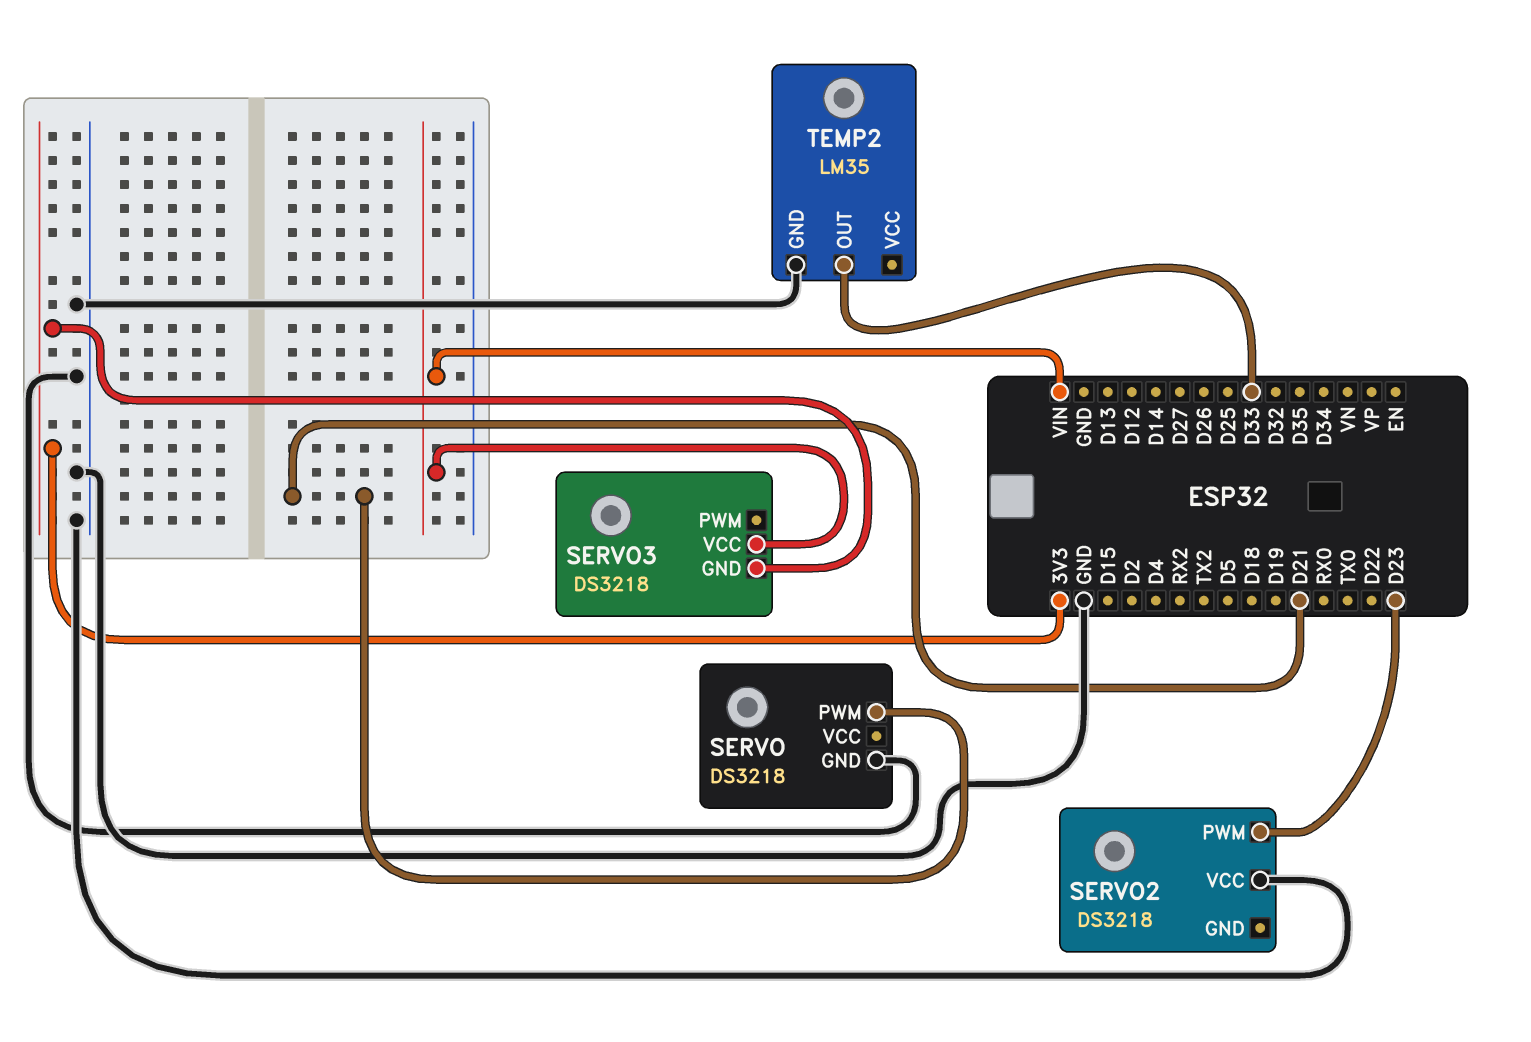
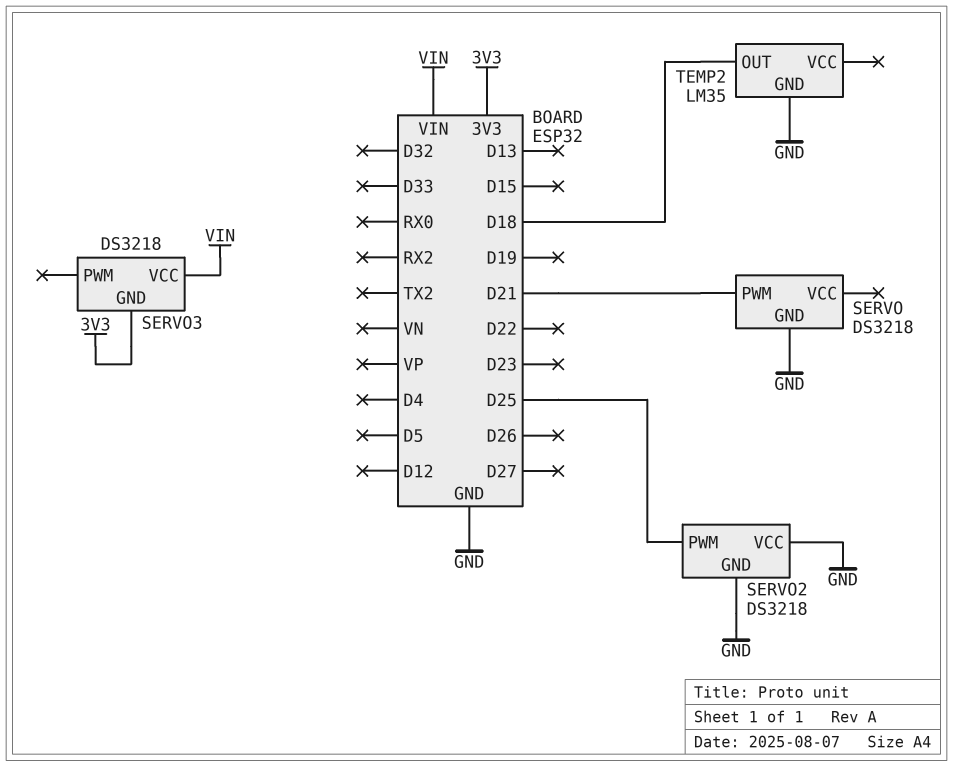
SERVO2 pin GND: none -> GND
SERVO2 pin PWM: D23 -> D25
TEMP2 pin OUT: D33 -> D18

